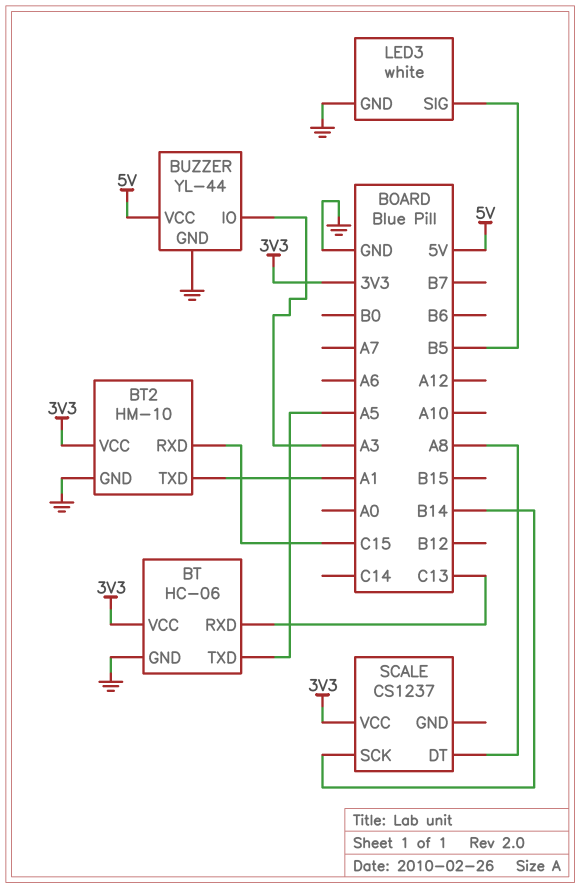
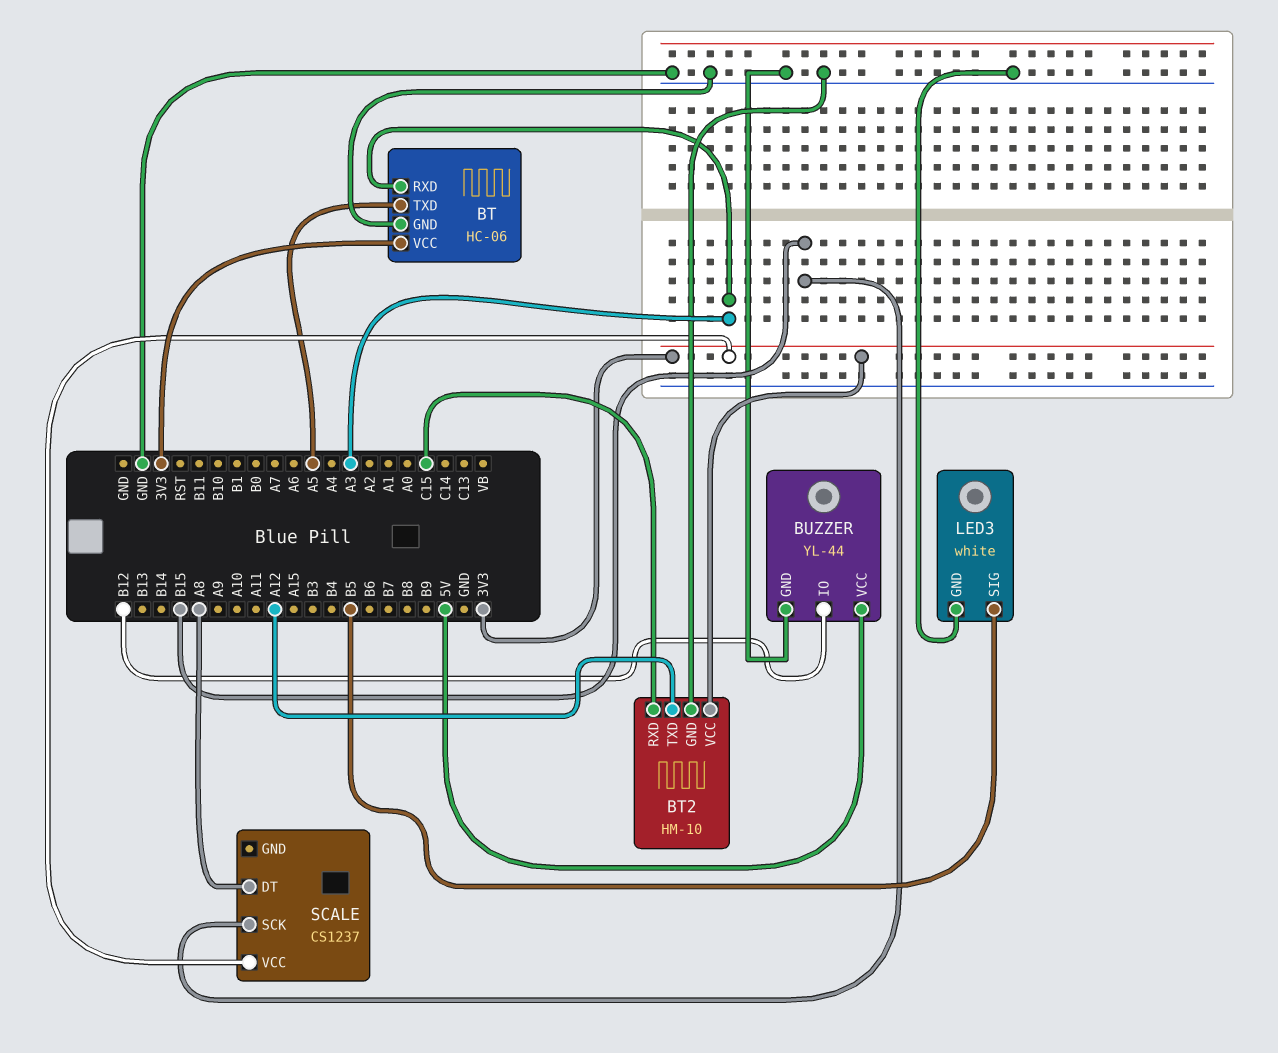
BT pin RXD: C13 -> A3
BT2 pin TXD: A1 -> A12
BUZZER pin IO: A3 -> B12
SCALE pin SCK: B14 -> B15

